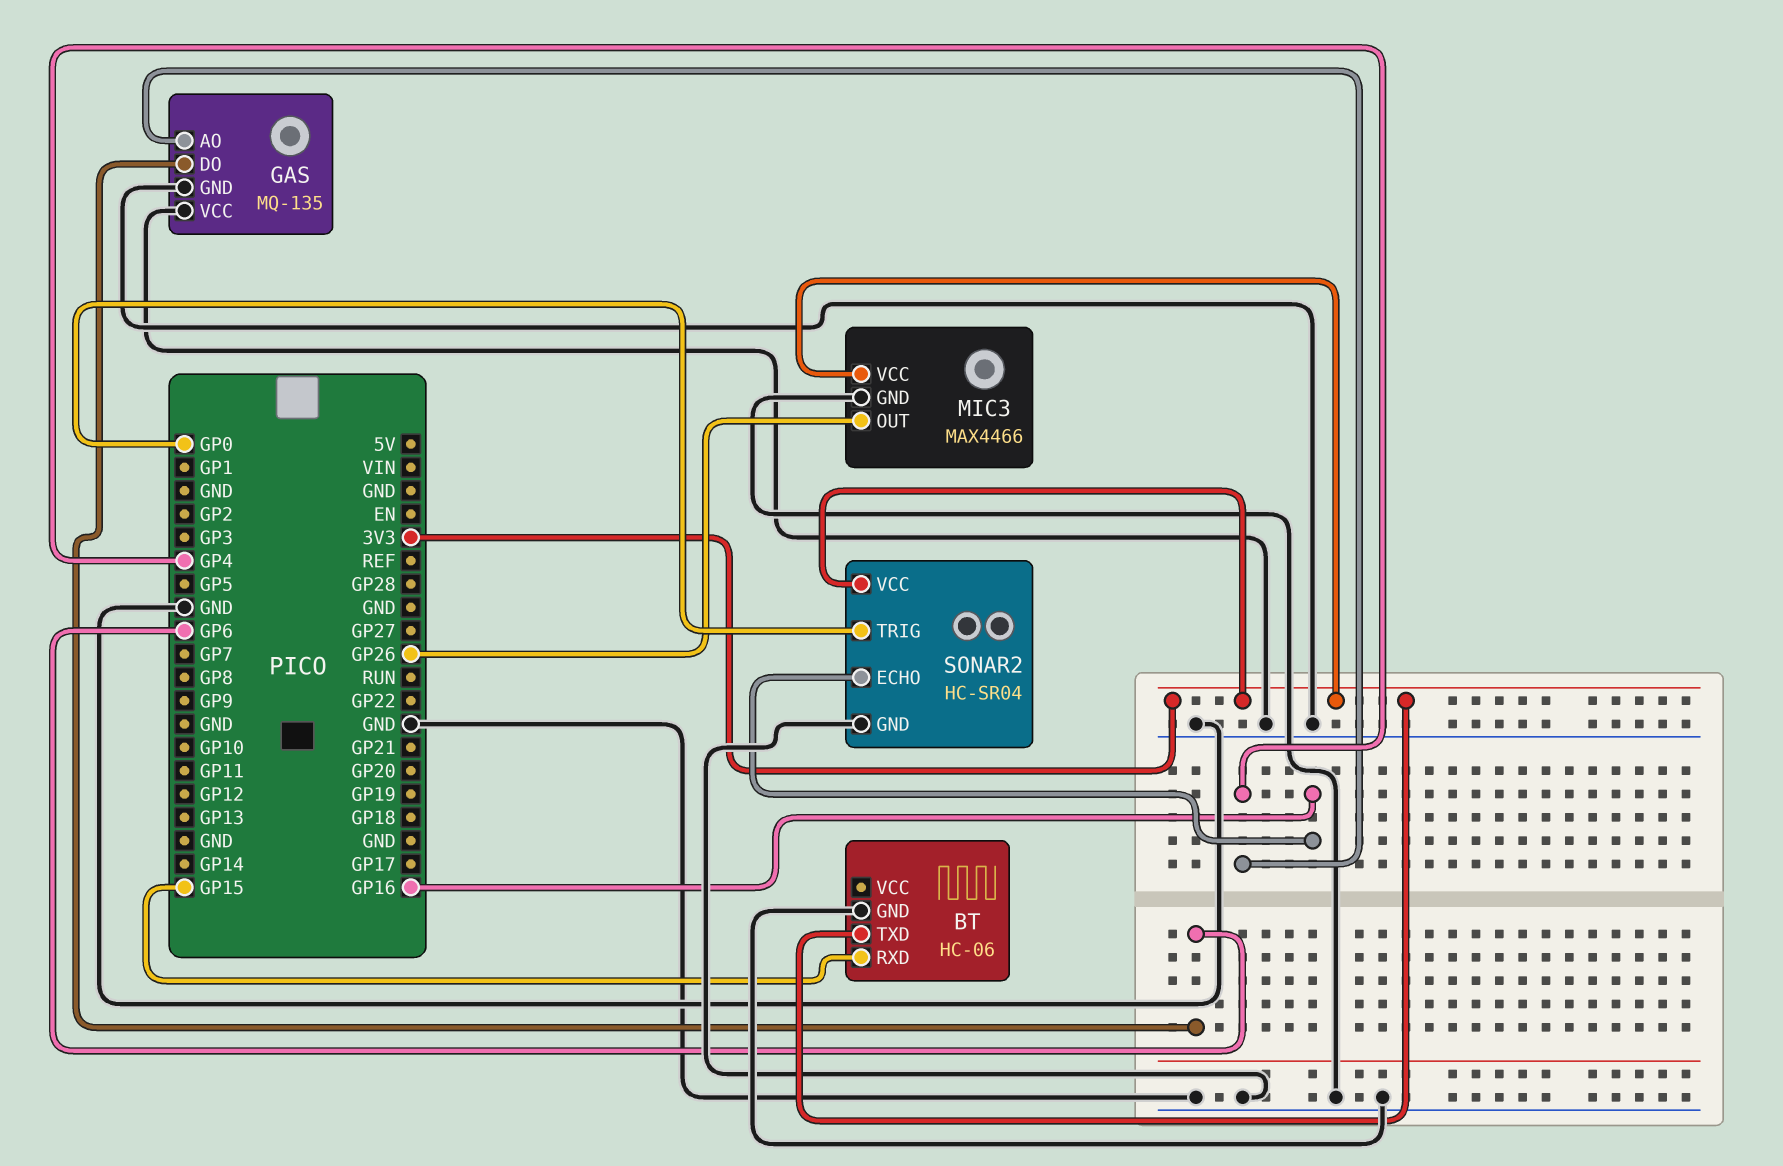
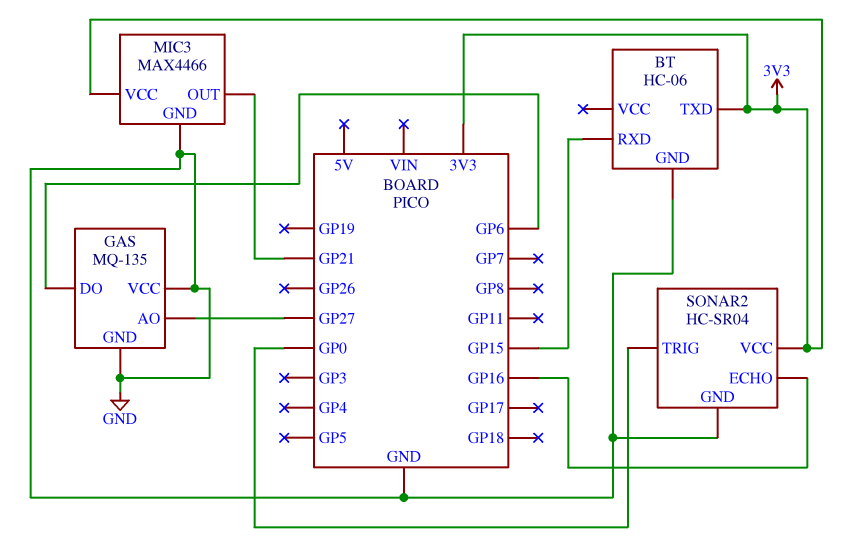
GAS pin AO: GP4 -> GP27
MIC3 pin OUT: GP26 -> GP21

